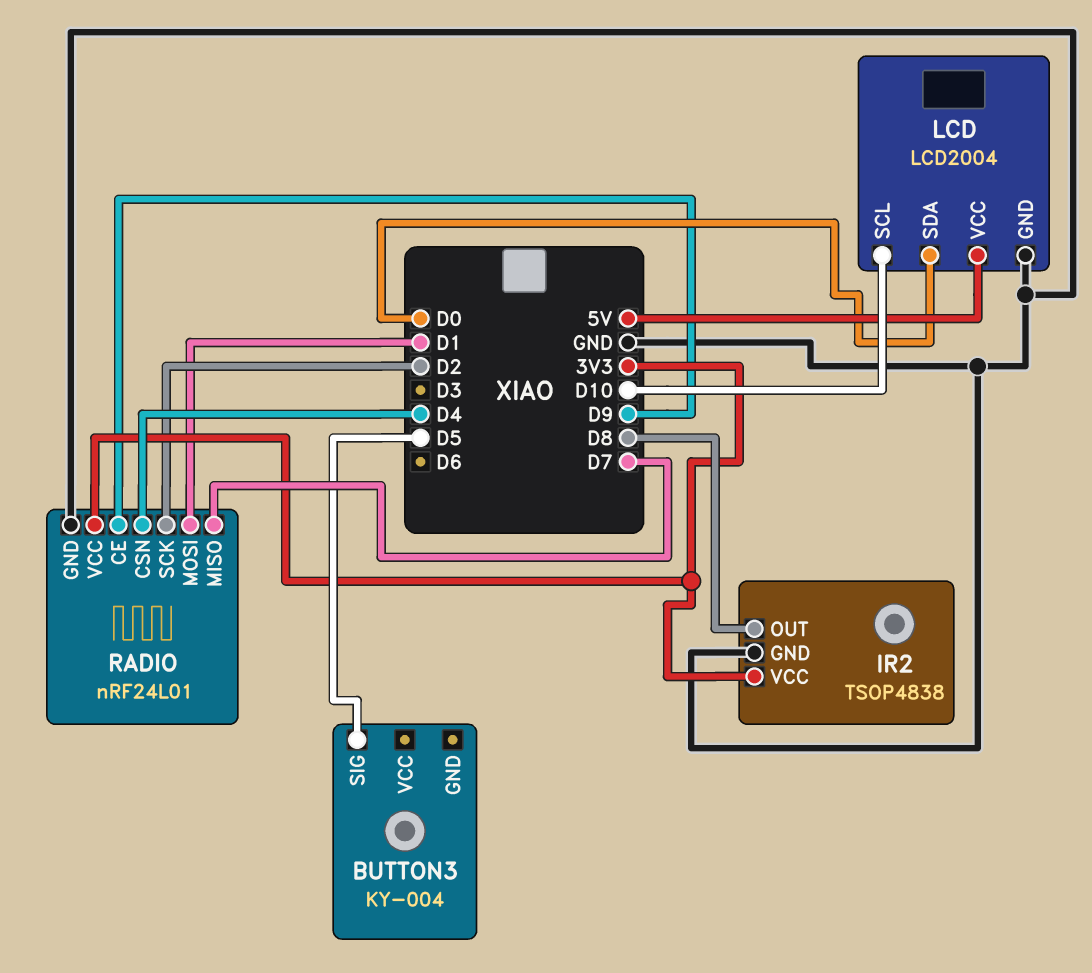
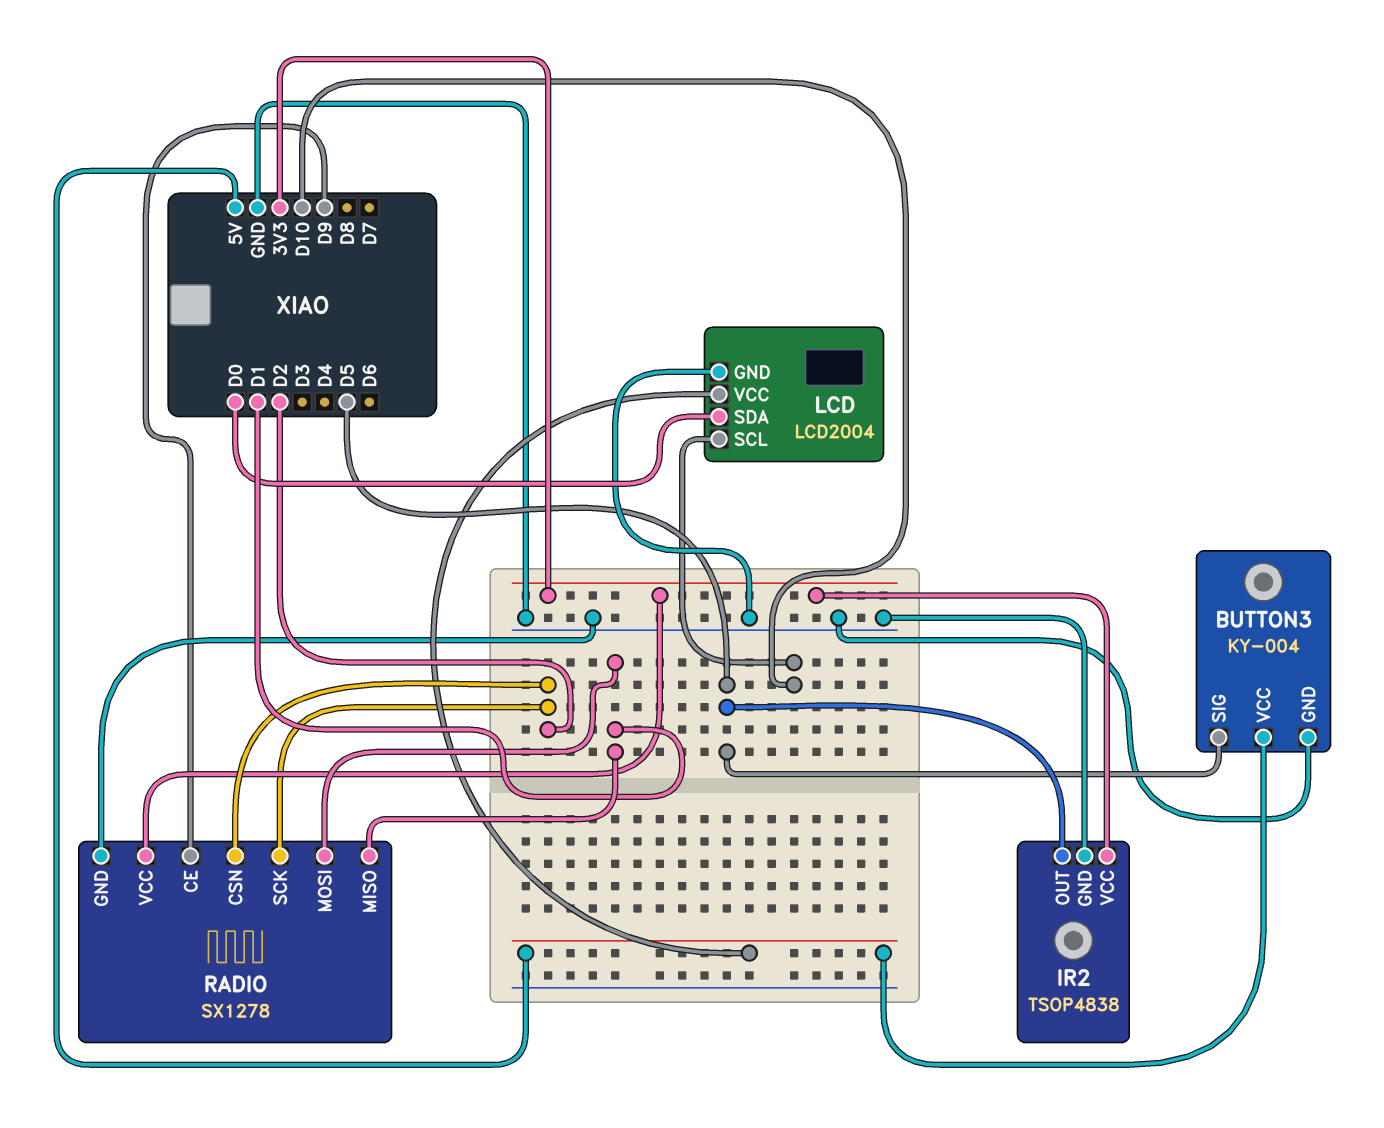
BUTTON3 pin GND: none -> GND
BUTTON3 pin VCC: none -> 5V
IR2 pin OUT: D8 -> D5
RADIO: nRF24L01 -> SX1278
RADIO pin CSN: D4 -> D2
RADIO pin MISO: D7 -> D1

